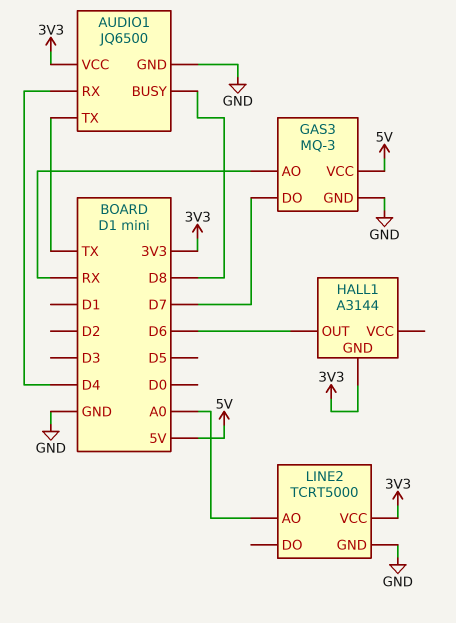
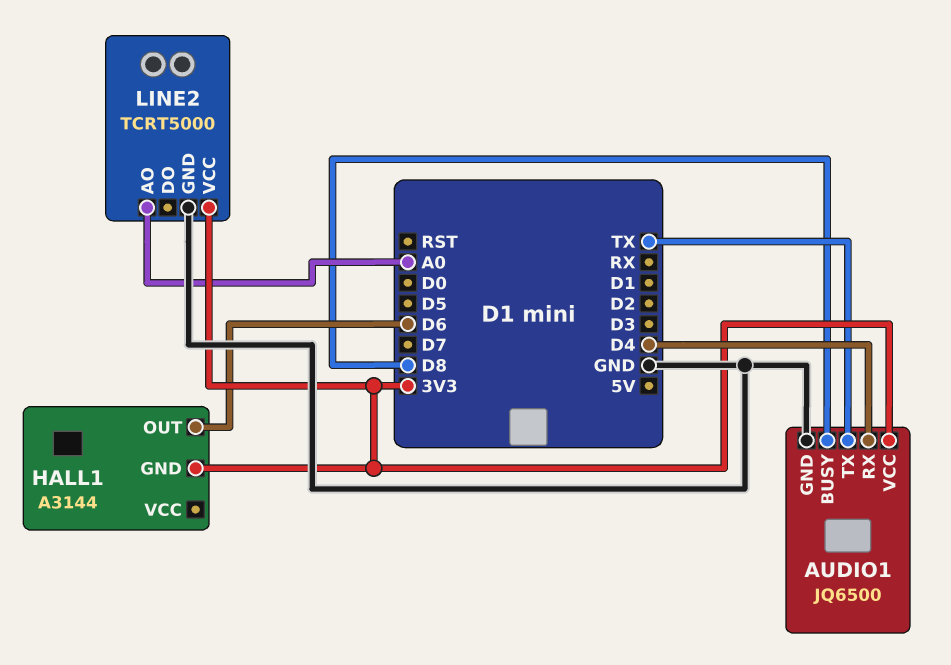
GAS3: MQ-3 -> none
GAS3 pin AO: RX -> none
GAS3 pin DO: D7 -> none
GAS3 pin GND: GND -> none
GAS3 pin VCC: 5V -> none

